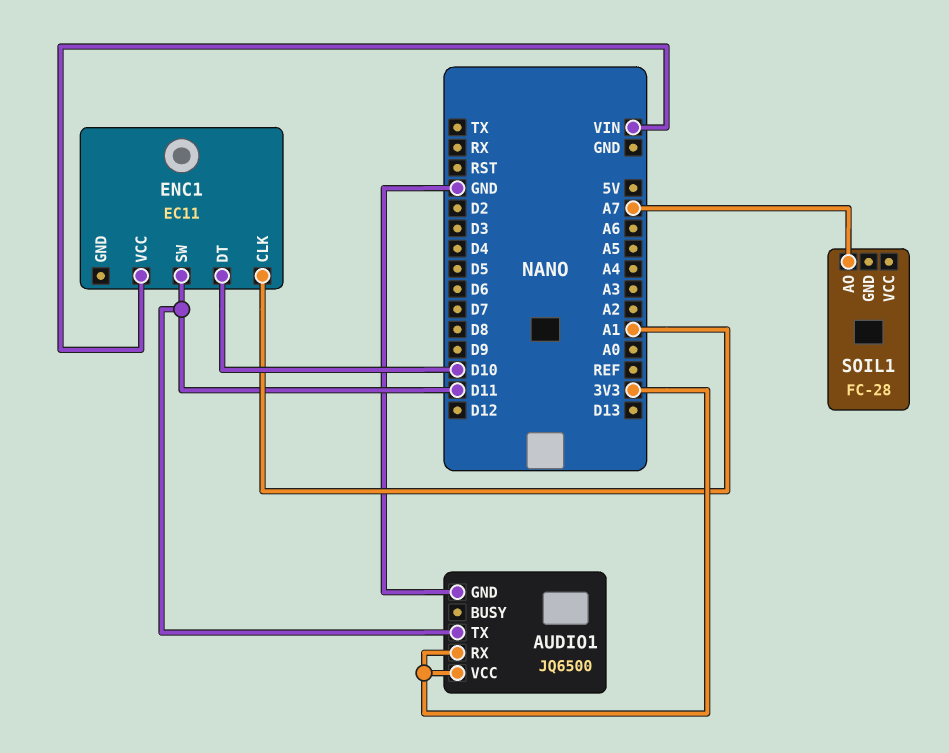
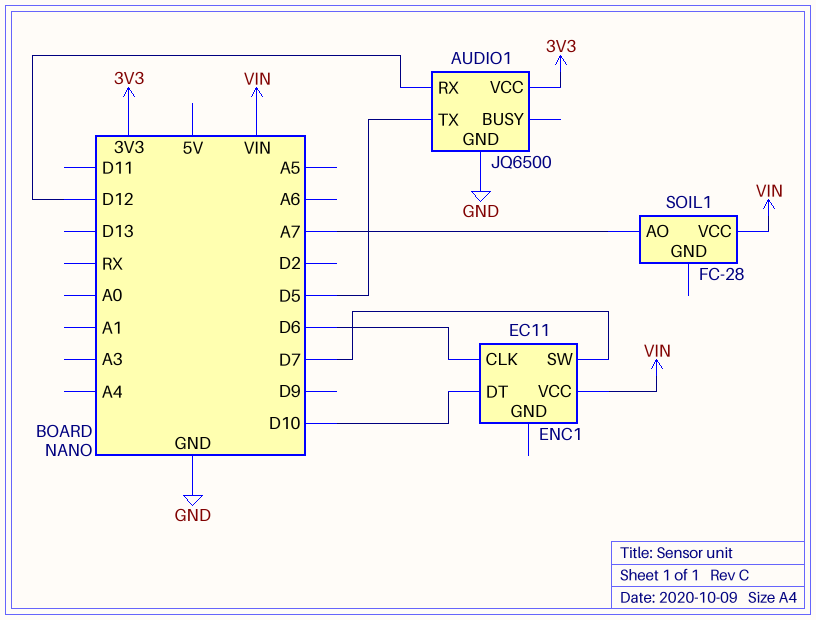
AUDIO1 pin RX: 3V3 -> D12
AUDIO1 pin TX: D11 -> D5
ENC1 pin CLK: A1 -> D6
ENC1 pin SW: D11 -> D7
SOIL1 pin VCC: none -> VIN

